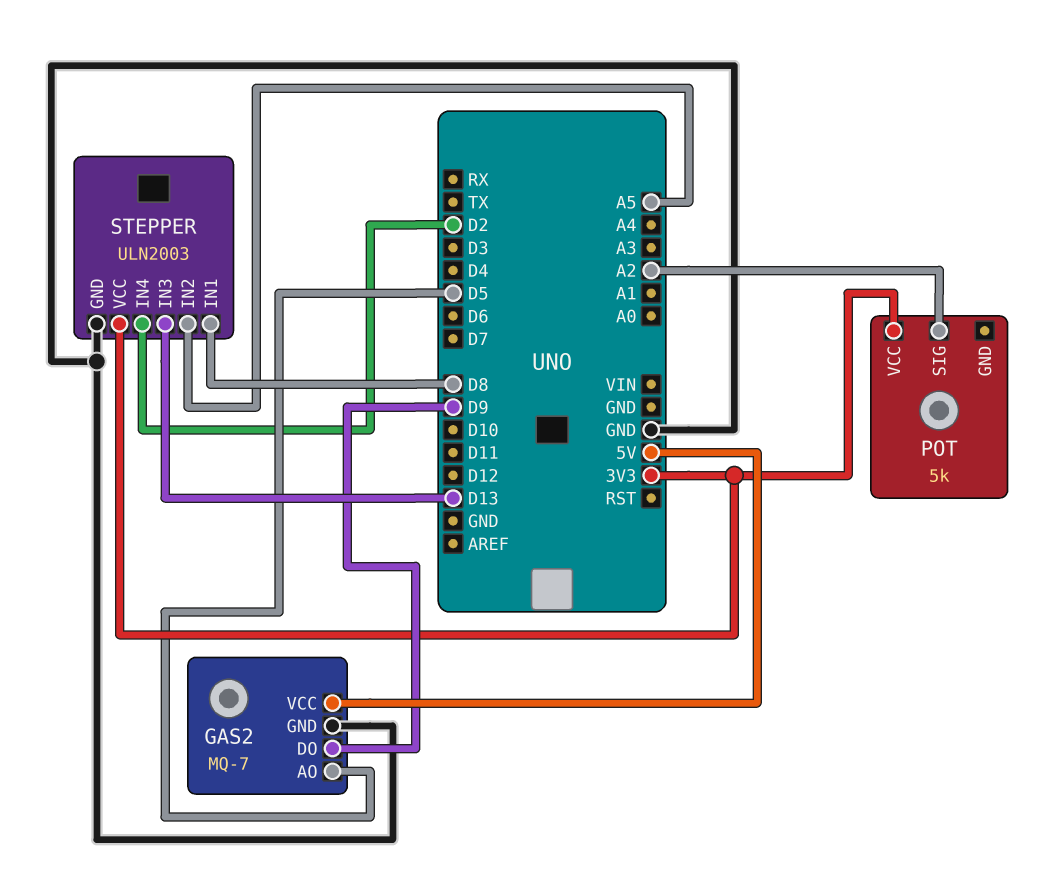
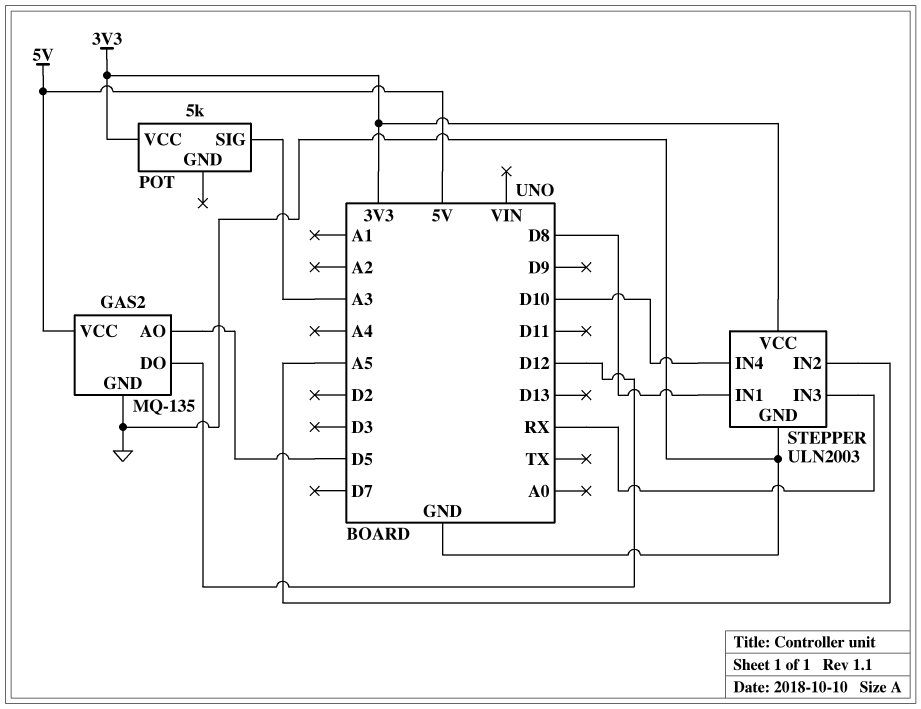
GAS2: MQ-7 -> MQ-135
GAS2 pin DO: D9 -> D12
POT pin SIG: A2 -> A3
STEPPER pin IN3: D13 -> RX
STEPPER pin IN4: D2 -> D10

